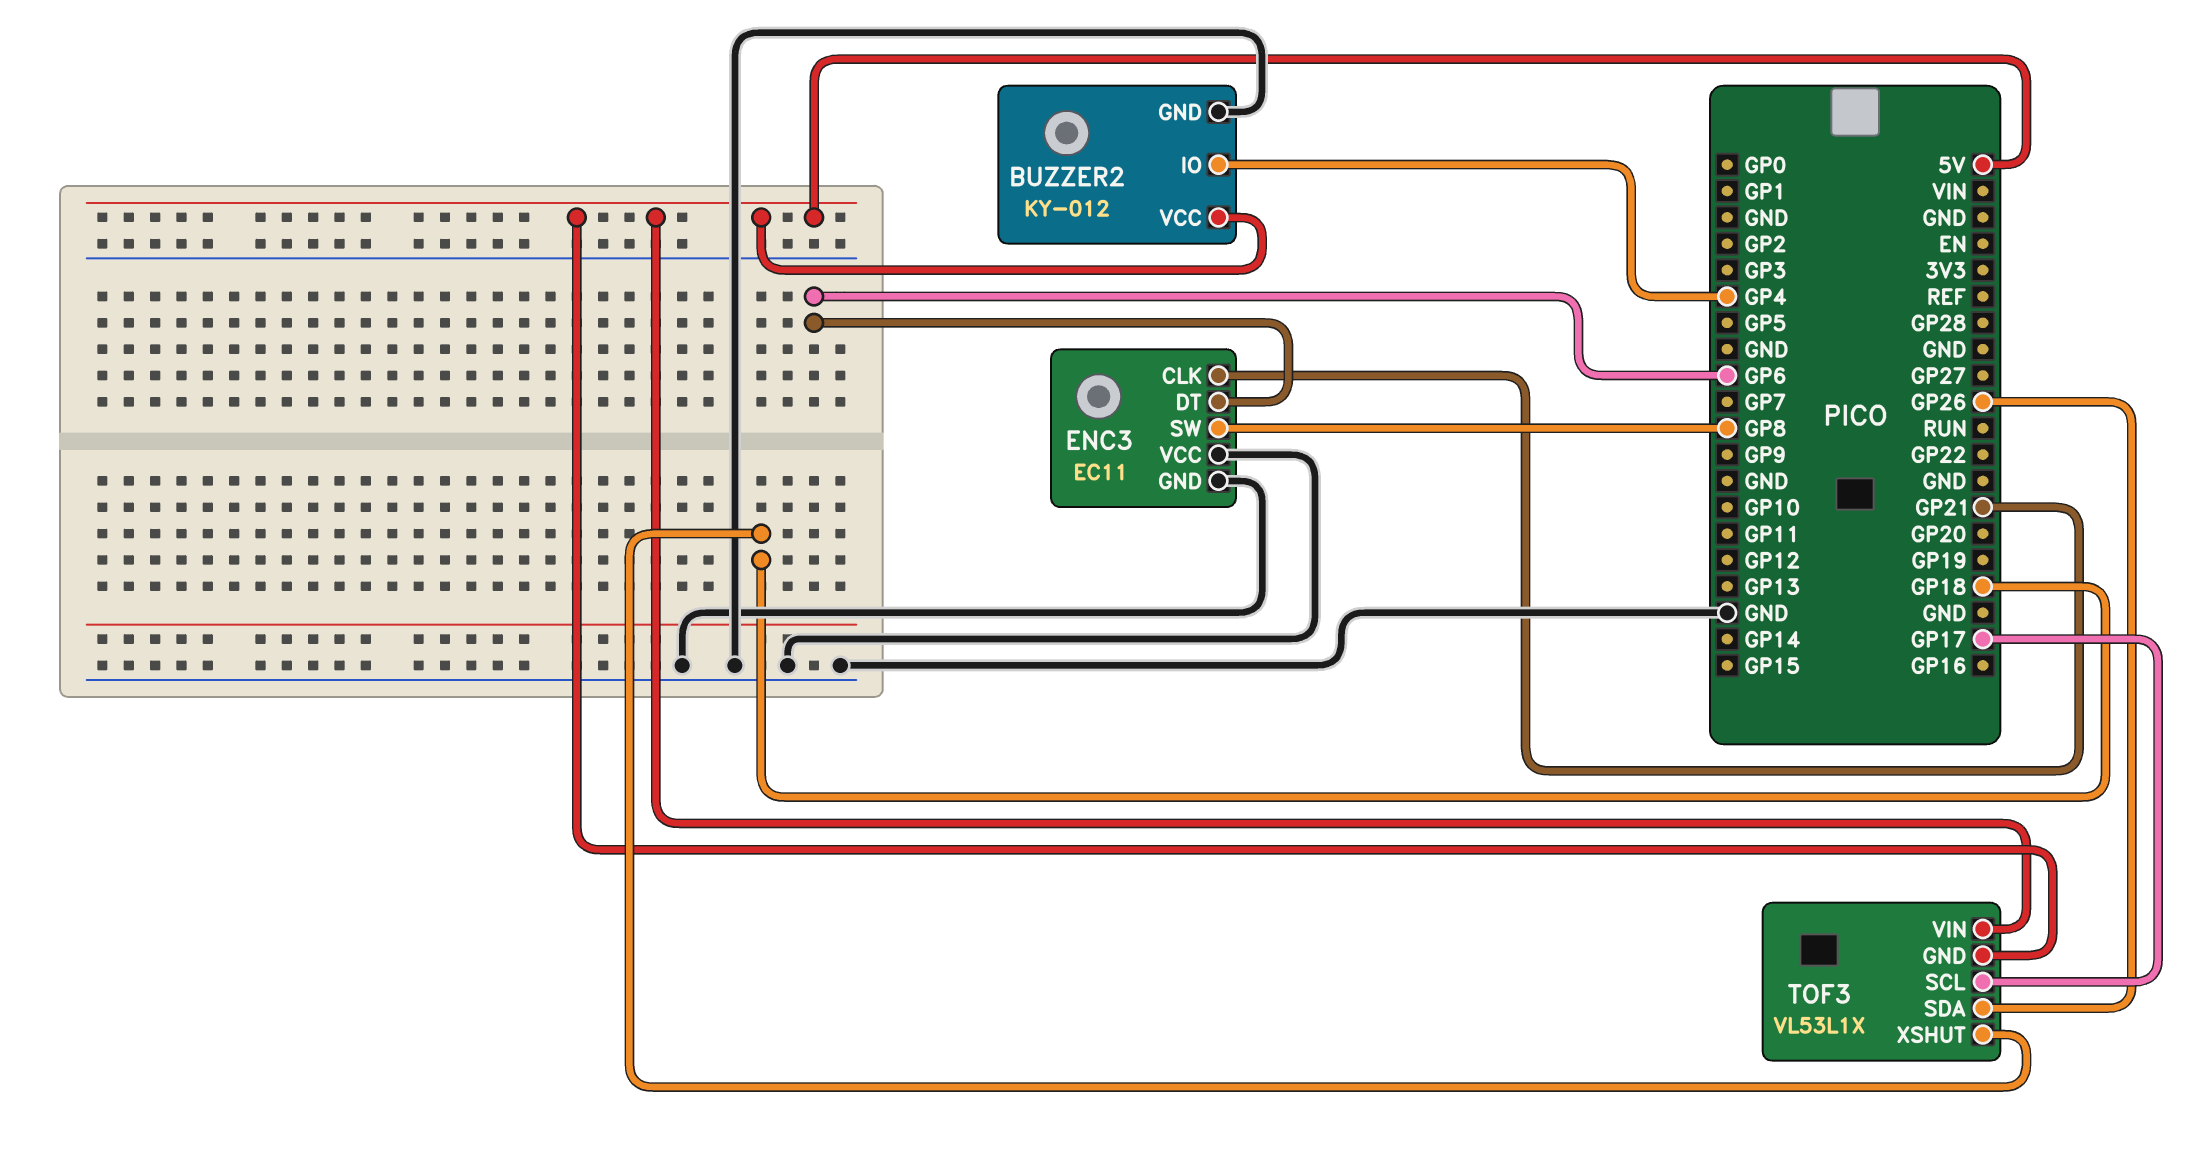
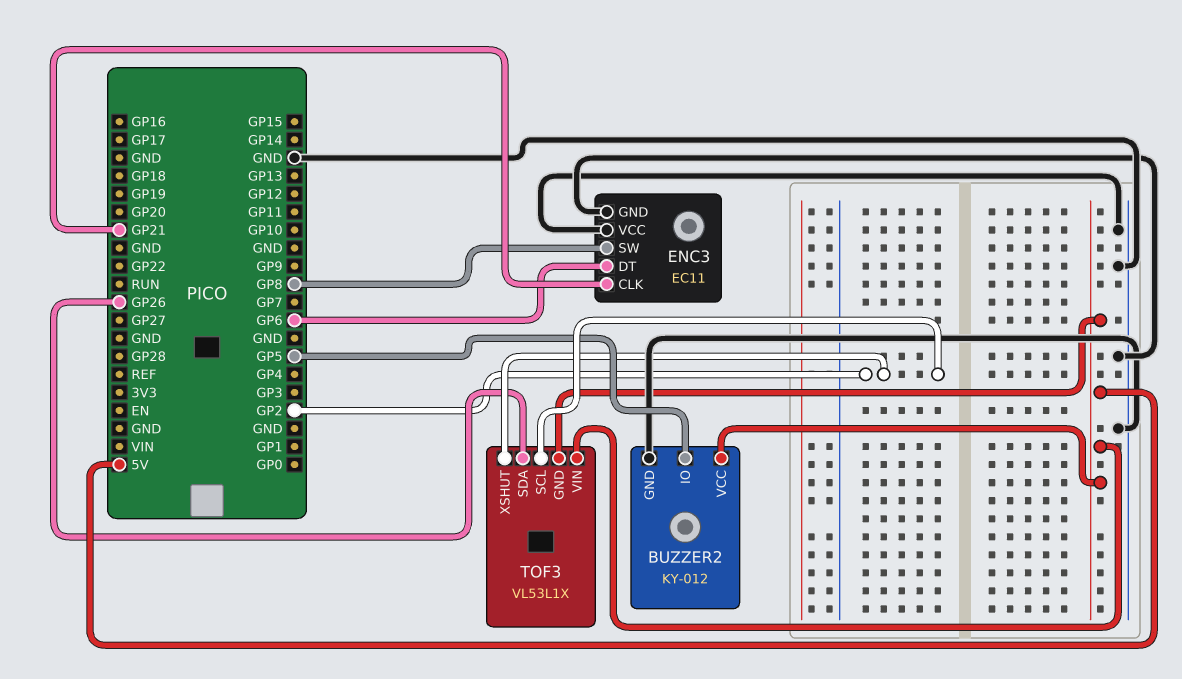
BUZZER2 pin IO: GP4 -> GP5
TOF3 pin SCL: GP17 -> GP2
TOF3 pin XSHUT: GP18 -> GP2

